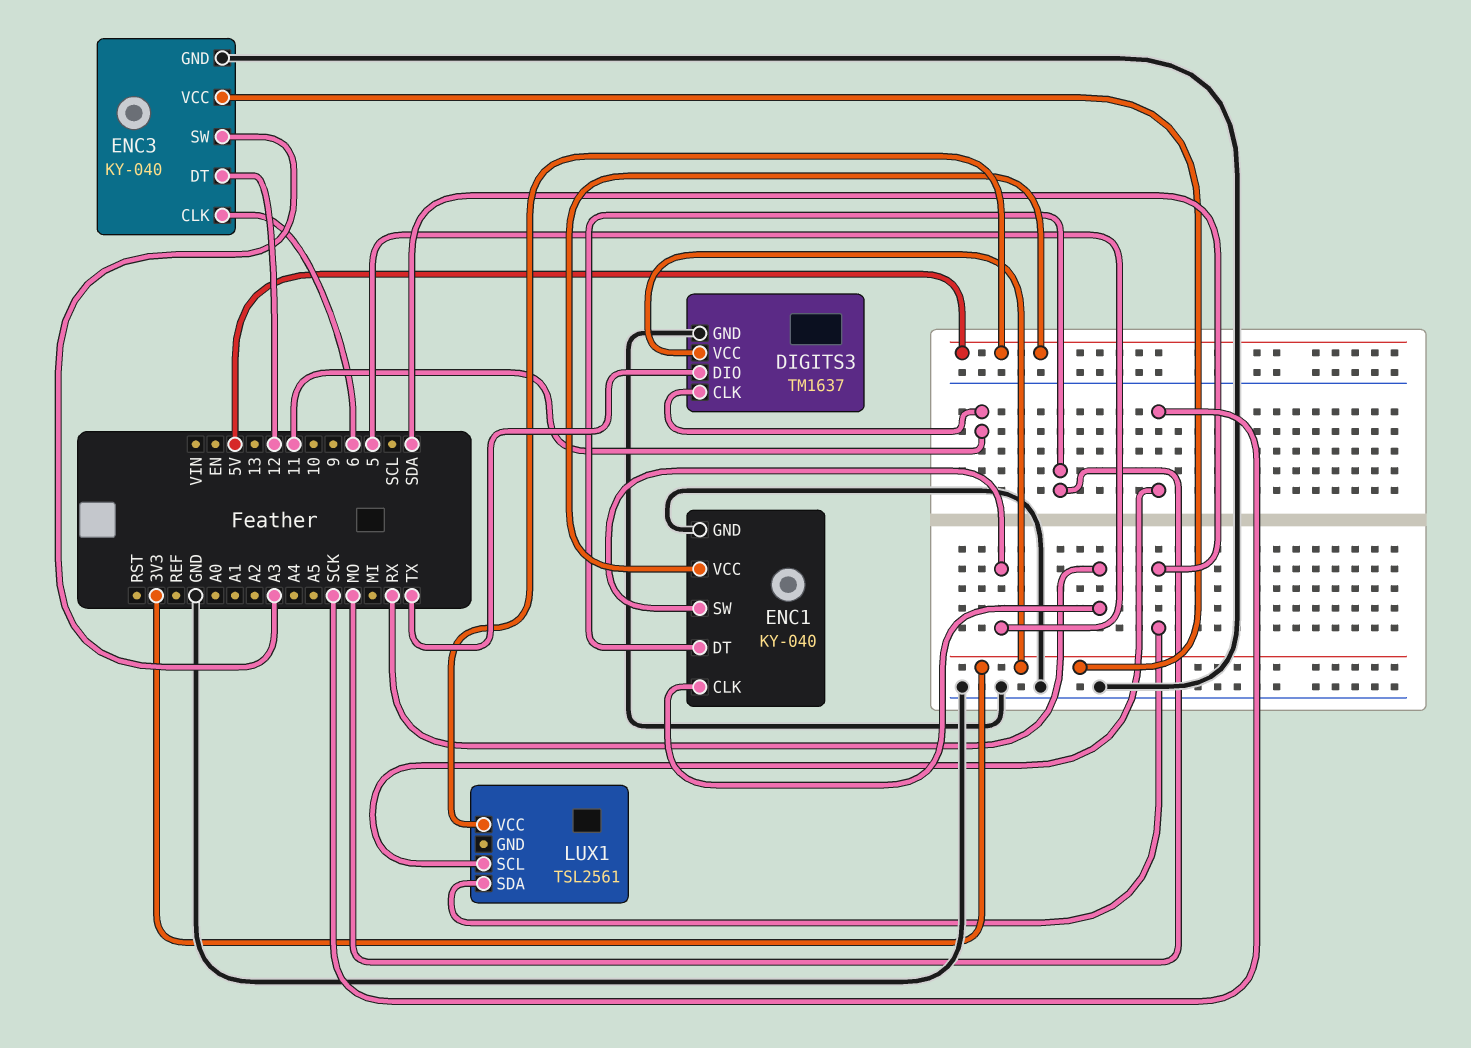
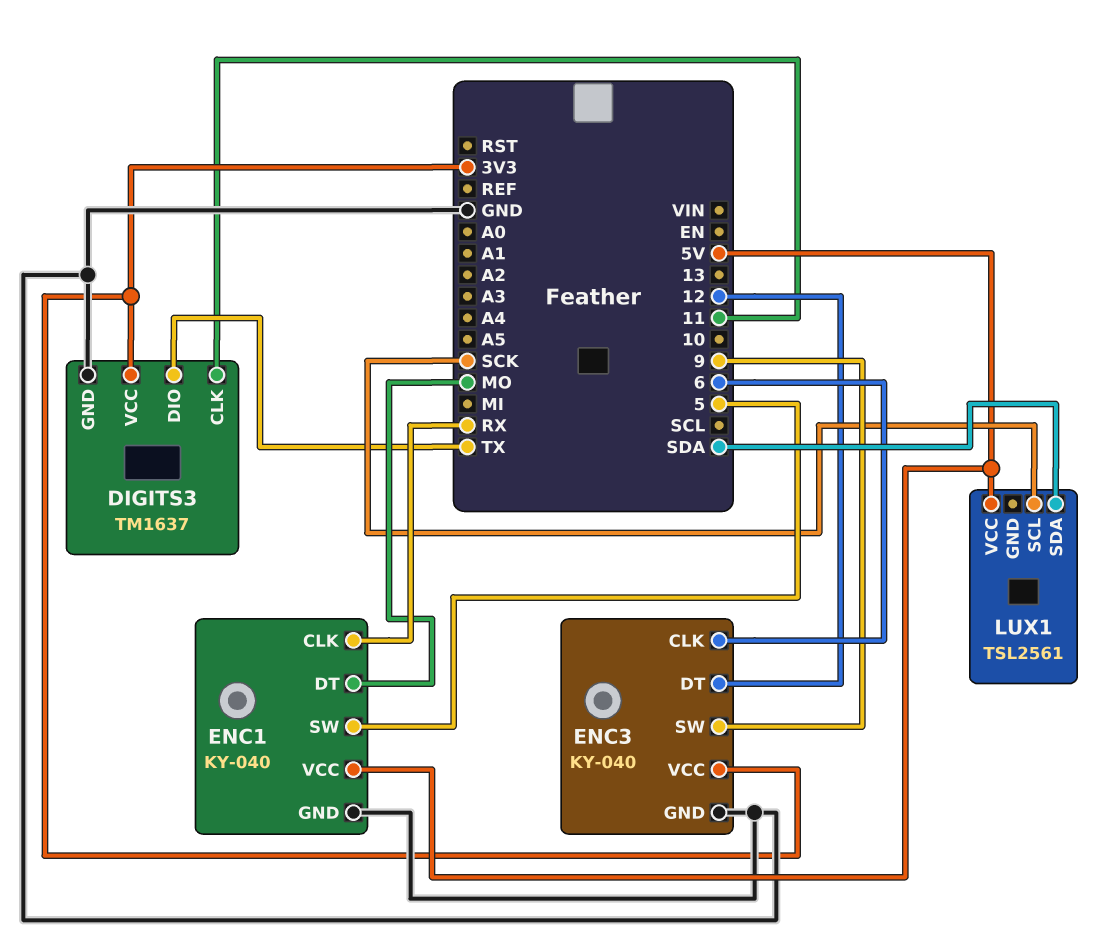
ENC3 pin SW: A3 -> 9

